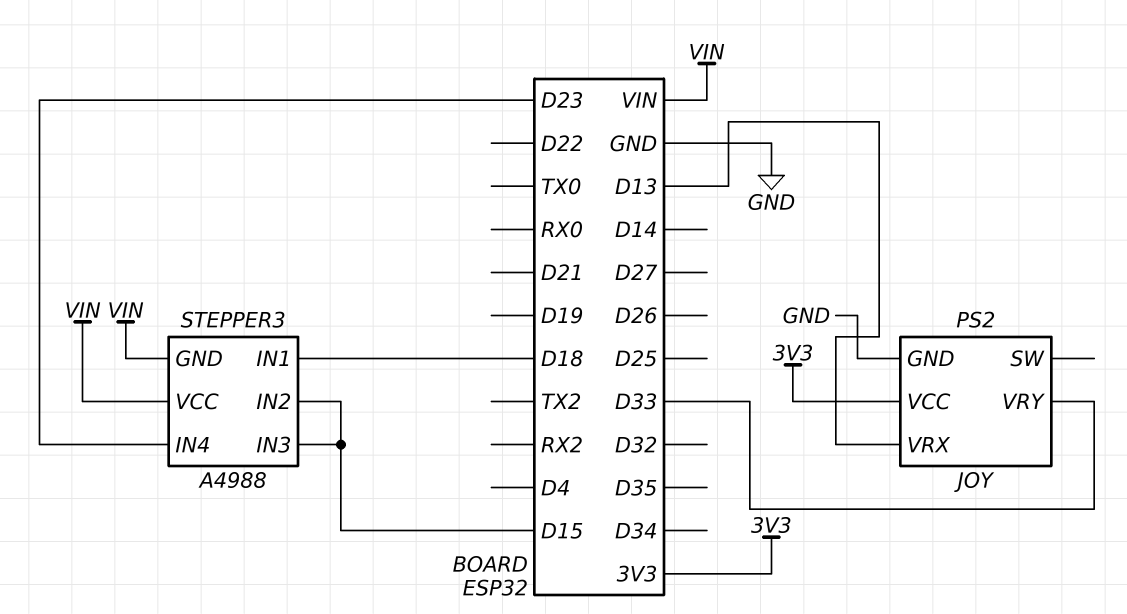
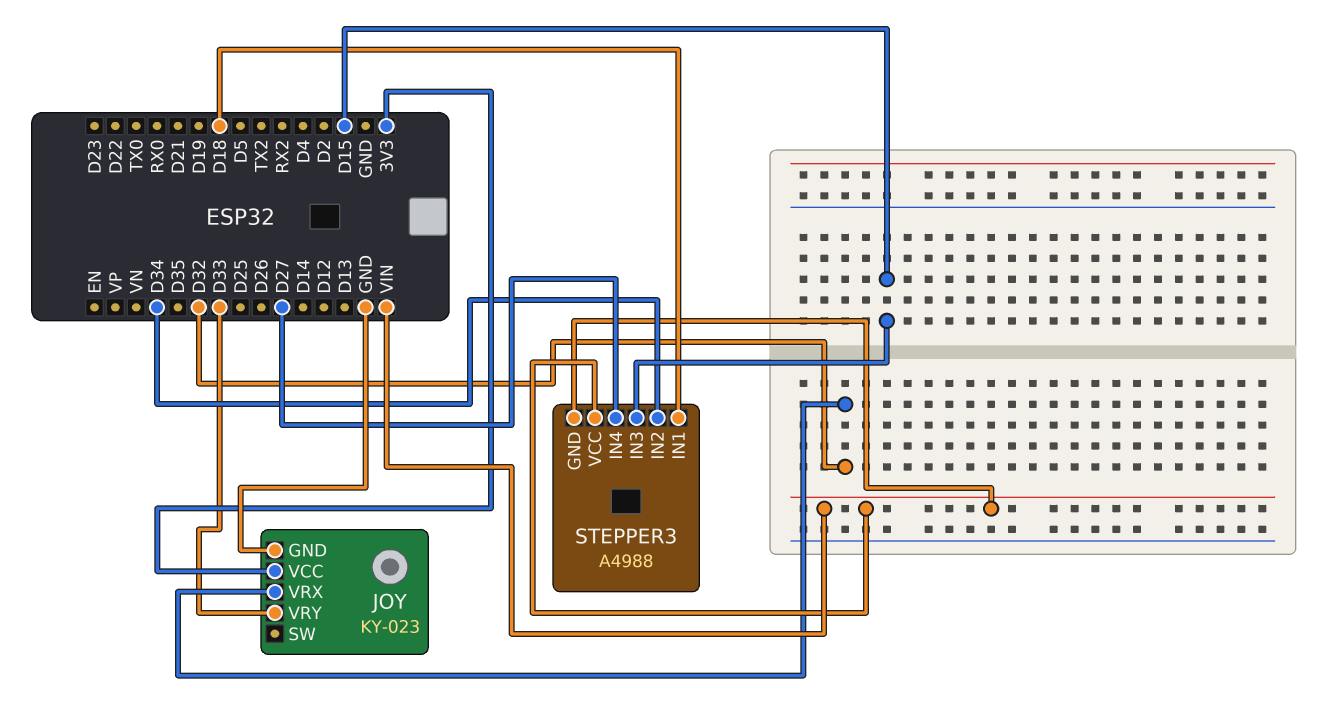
JOY: PS2 -> KY-023
JOY pin VRX: D13 -> D32
STEPPER3 pin IN2: D15 -> D34
STEPPER3 pin IN4: D23 -> D27

